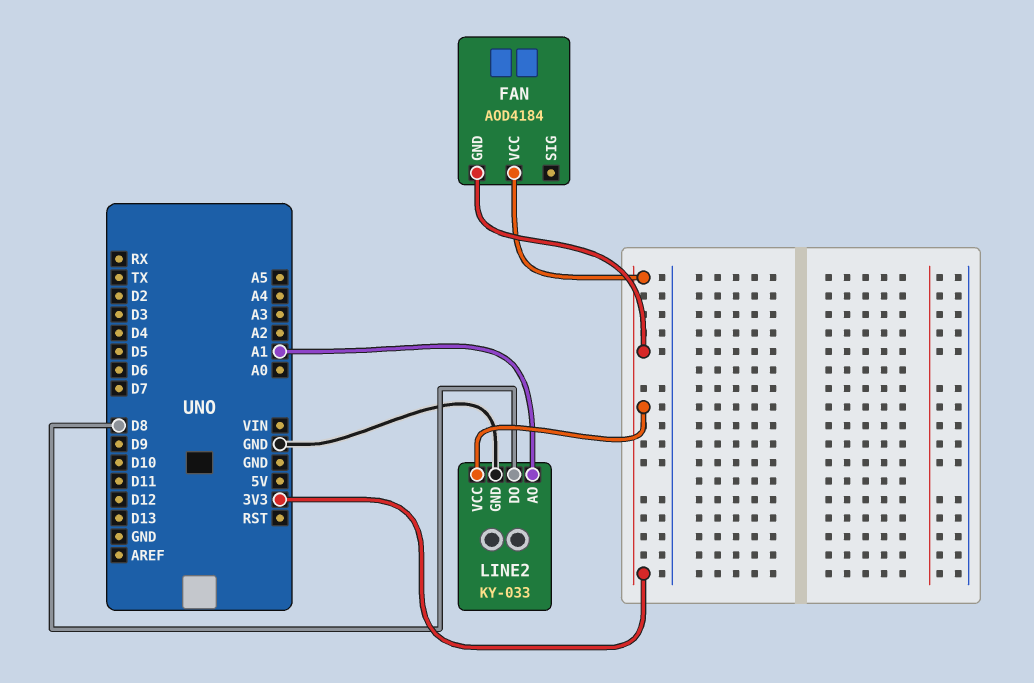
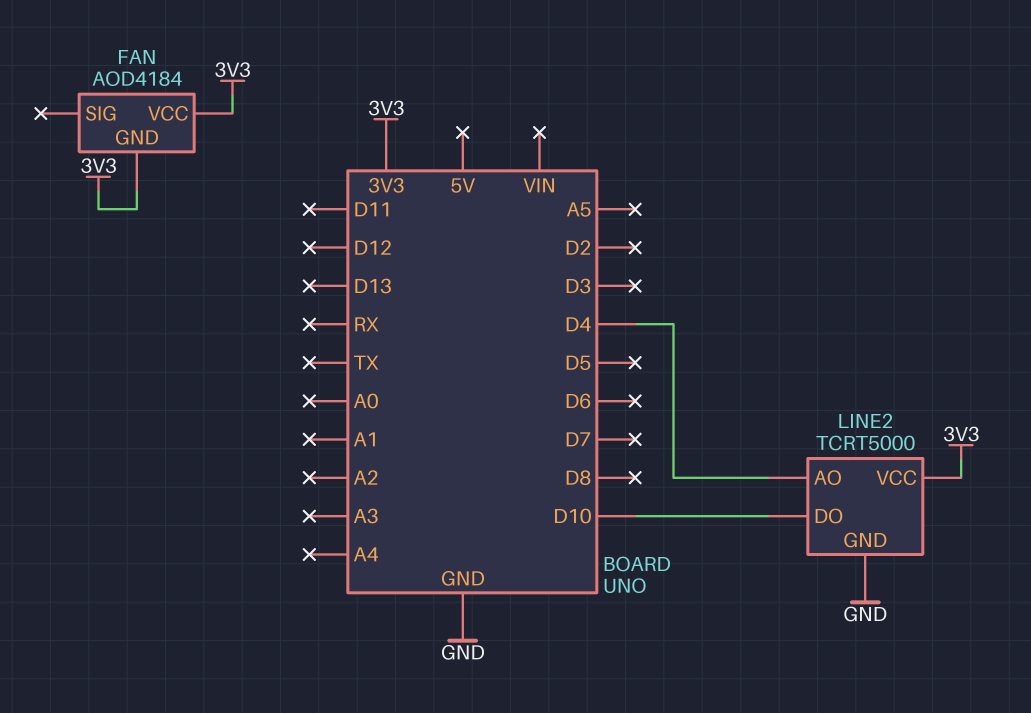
LINE2: KY-033 -> TCRT5000
LINE2 pin AO: A1 -> D4
LINE2 pin DO: D8 -> D10

